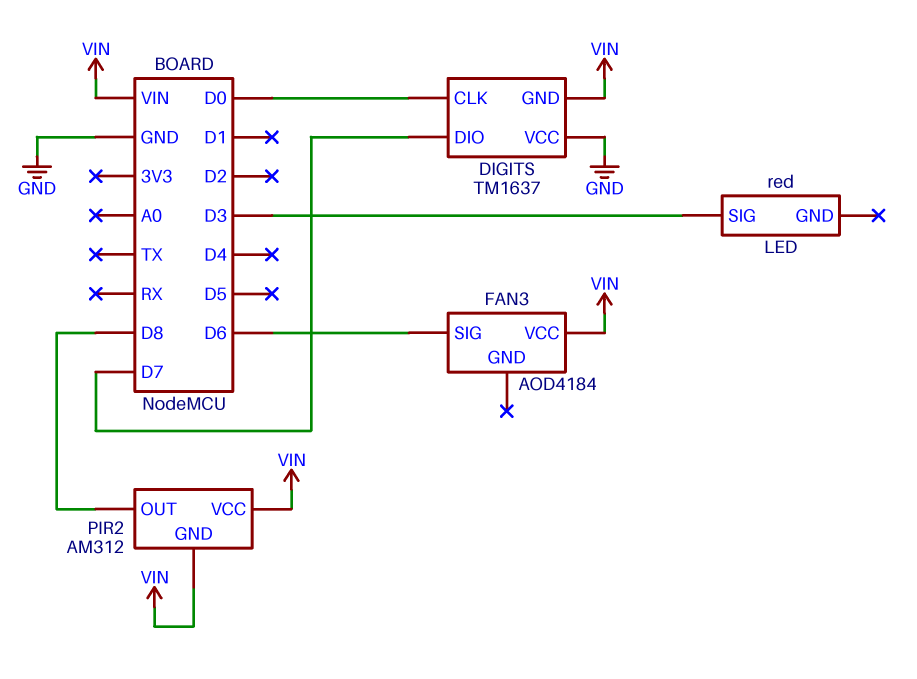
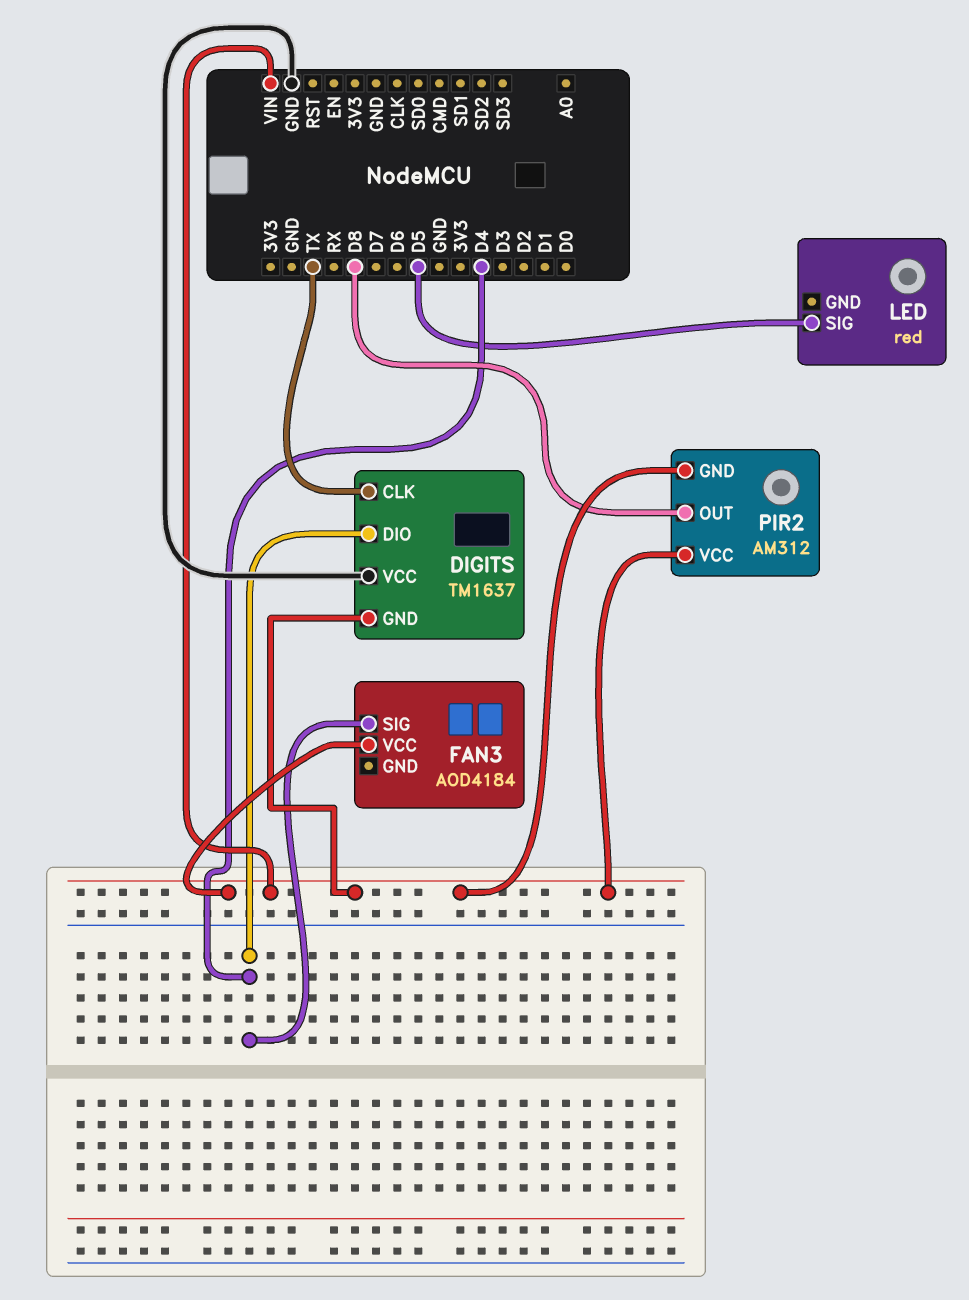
DIGITS pin CLK: D0 -> TX
DIGITS pin DIO: D7 -> D4
FAN3 pin SIG: D6 -> D4
LED pin SIG: D3 -> D5

